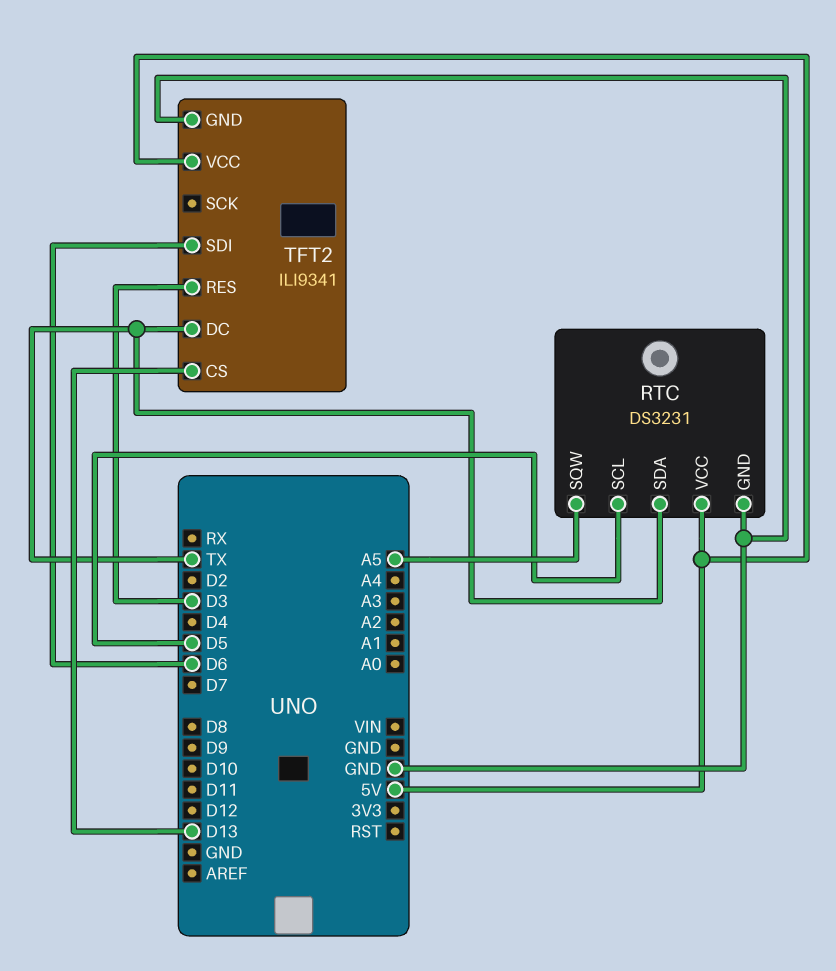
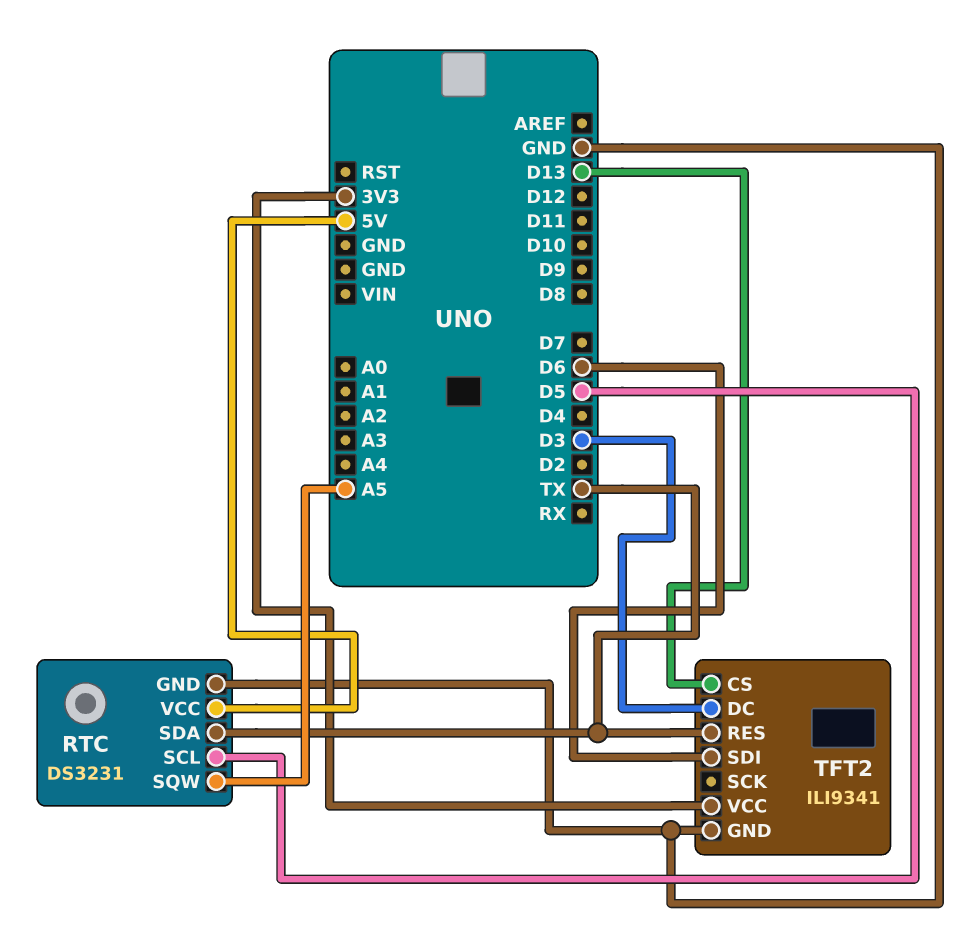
TFT2 pin DC: TX -> D3
TFT2 pin RES: D3 -> TX
TFT2 pin VCC: 5V -> 3V3

